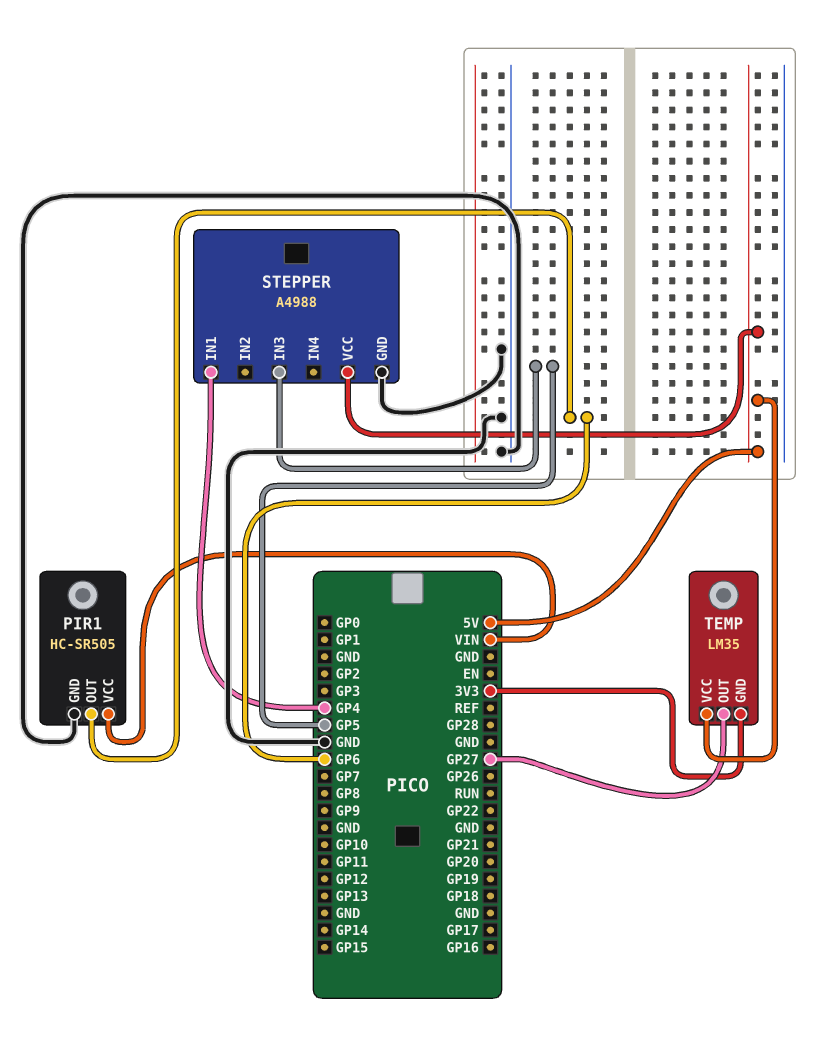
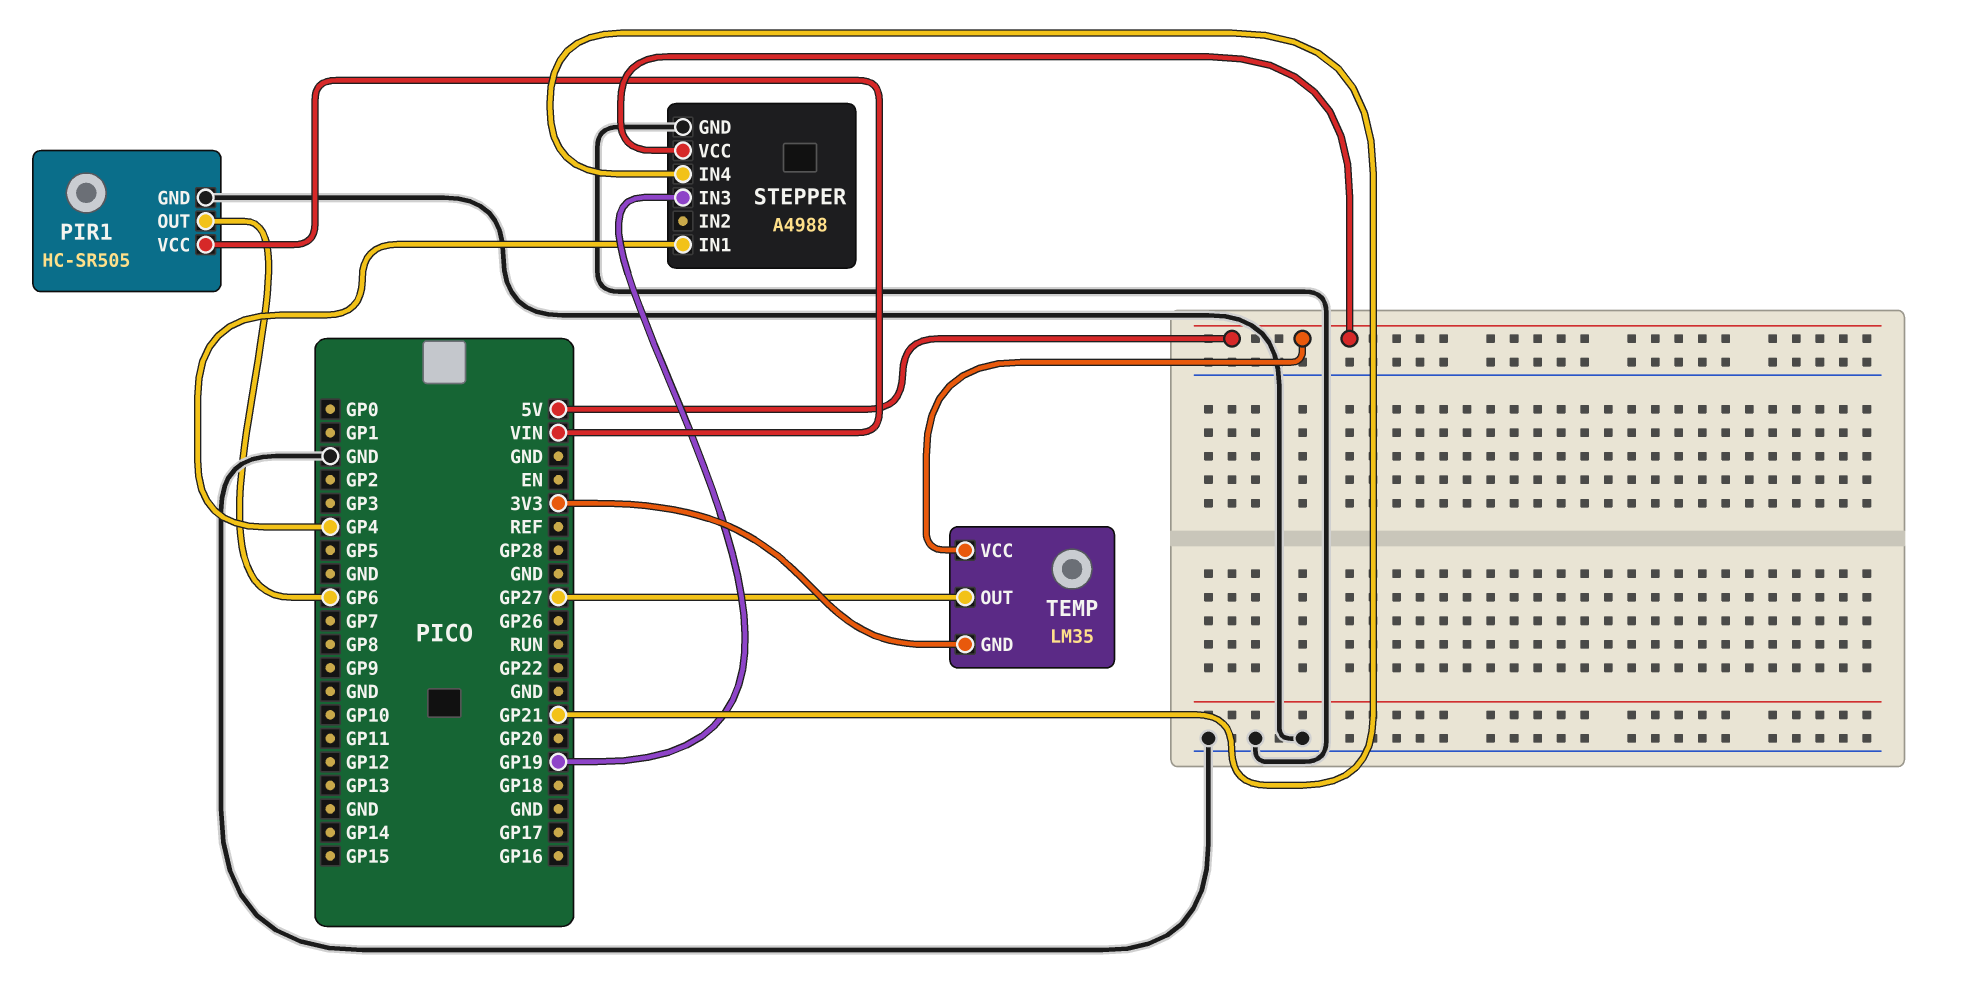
STEPPER pin IN3: GP5 -> GP19
STEPPER pin IN4: none -> GP21

